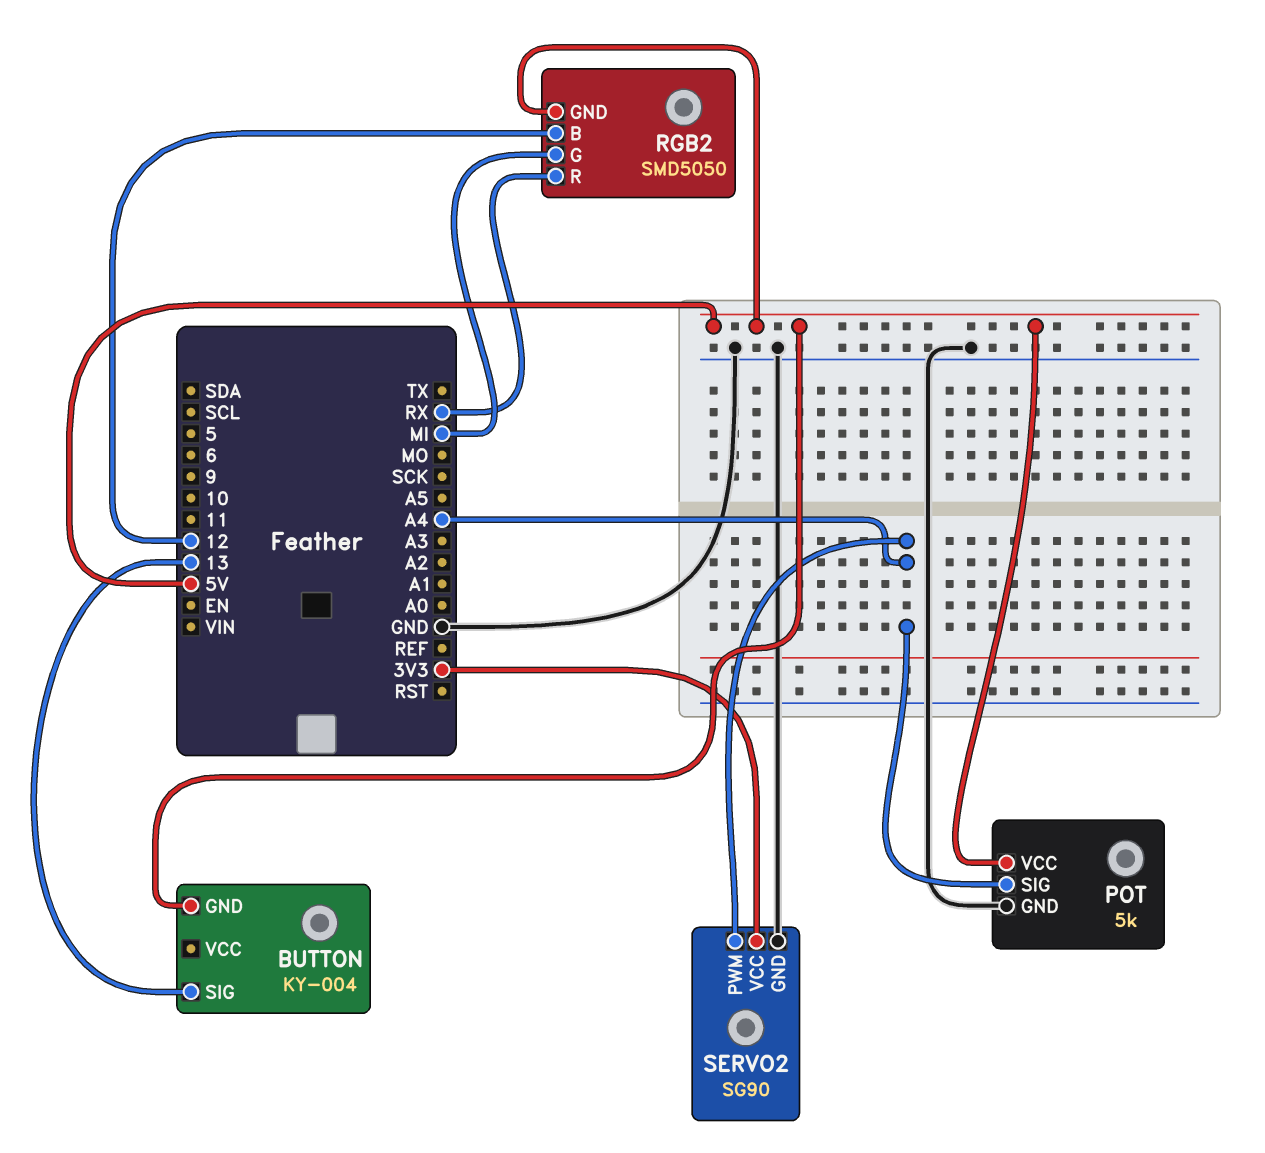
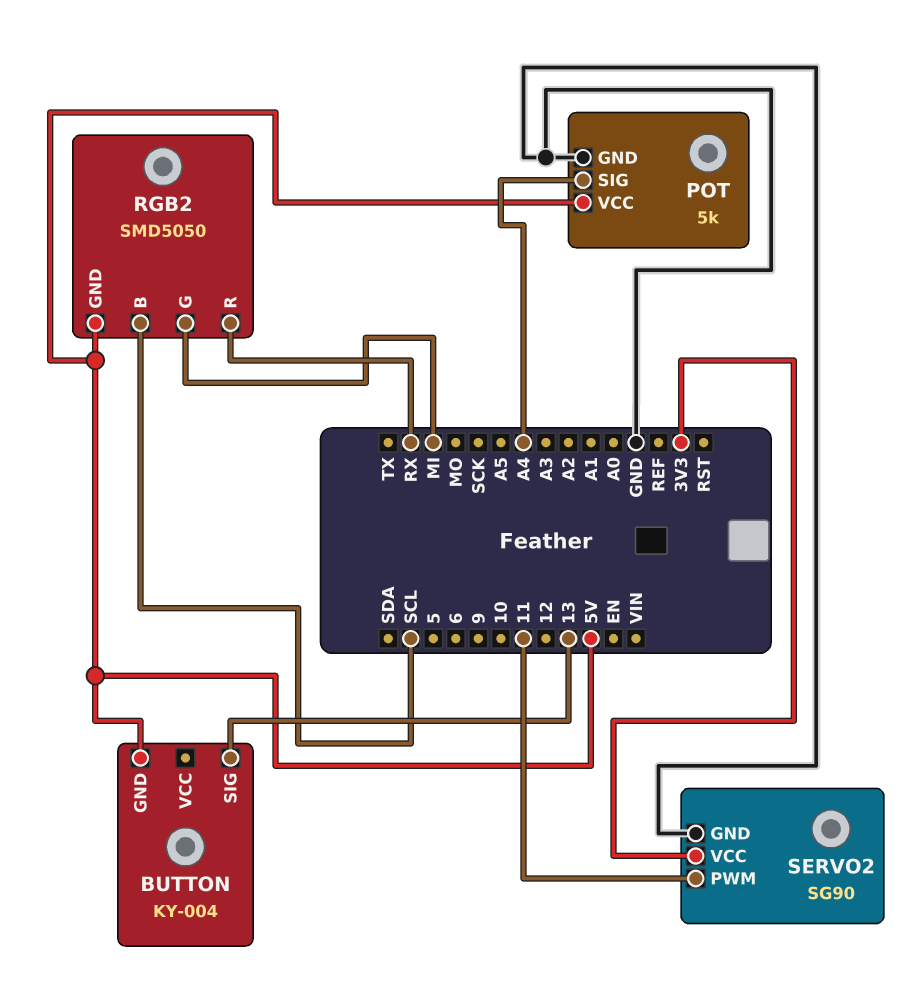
RGB2 pin B: 12 -> SCL
SERVO2 pin PWM: A4 -> 11

